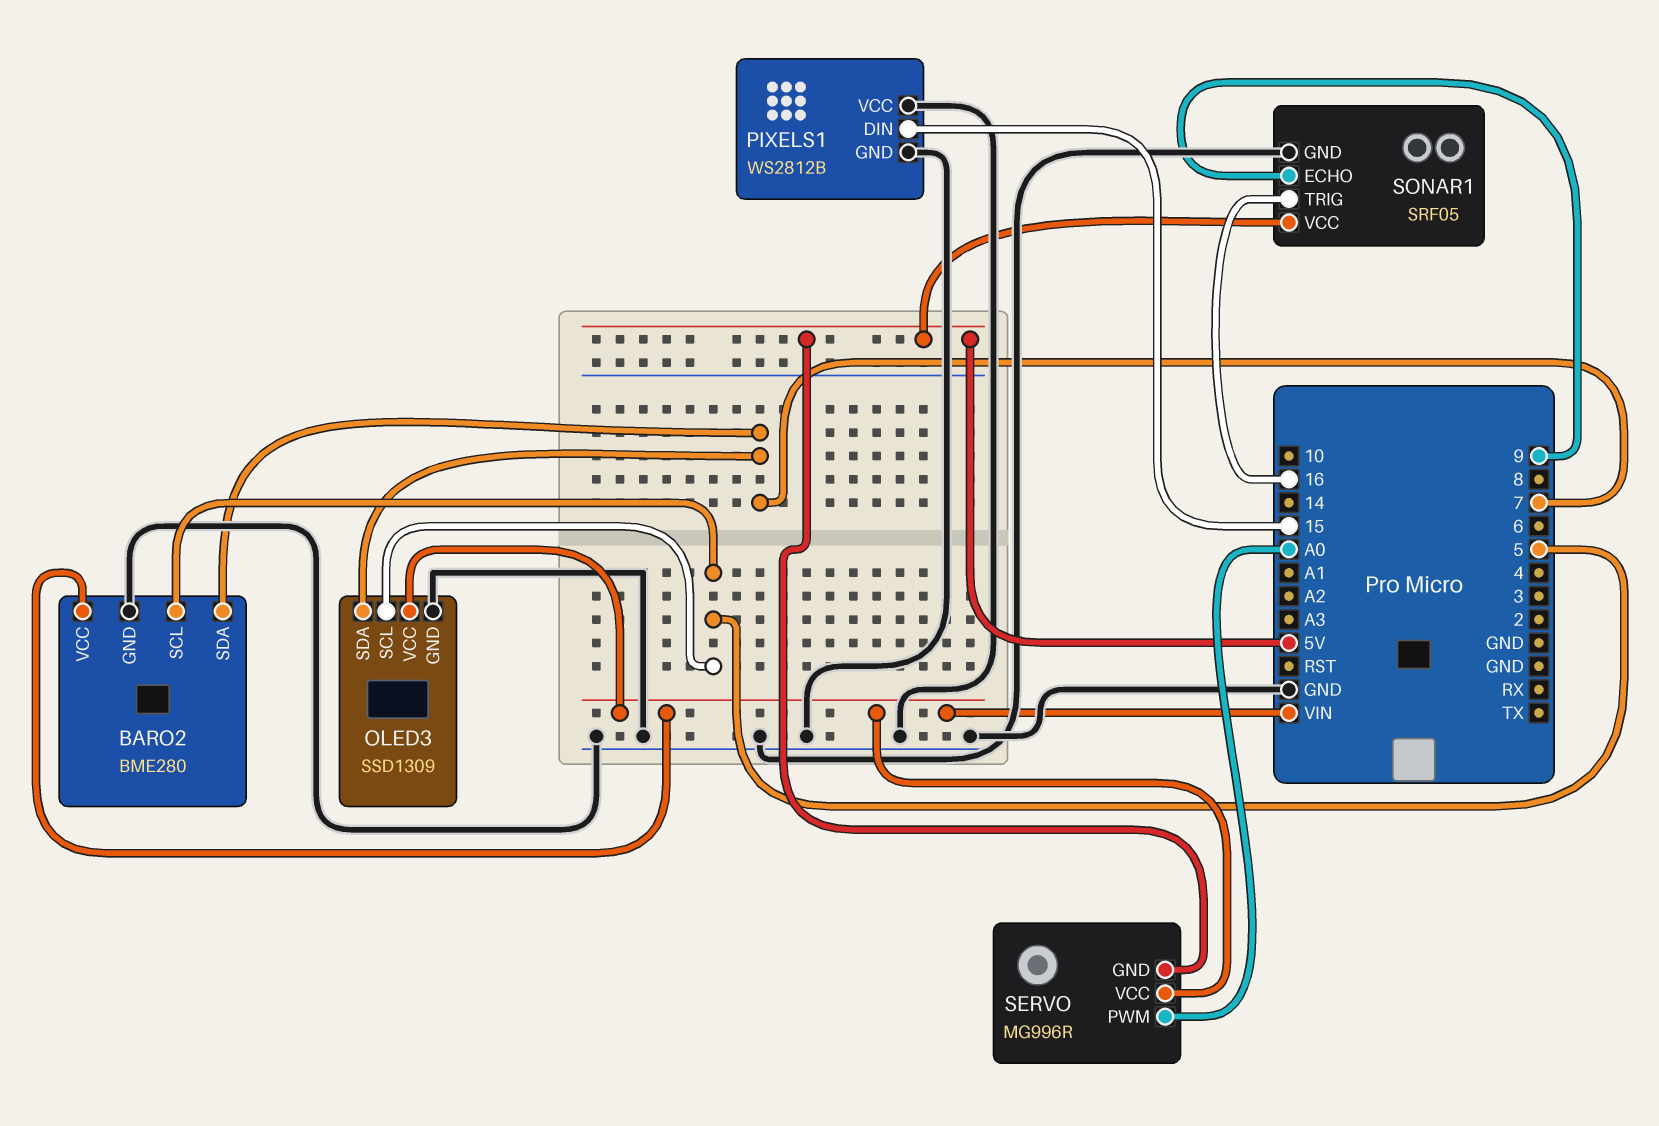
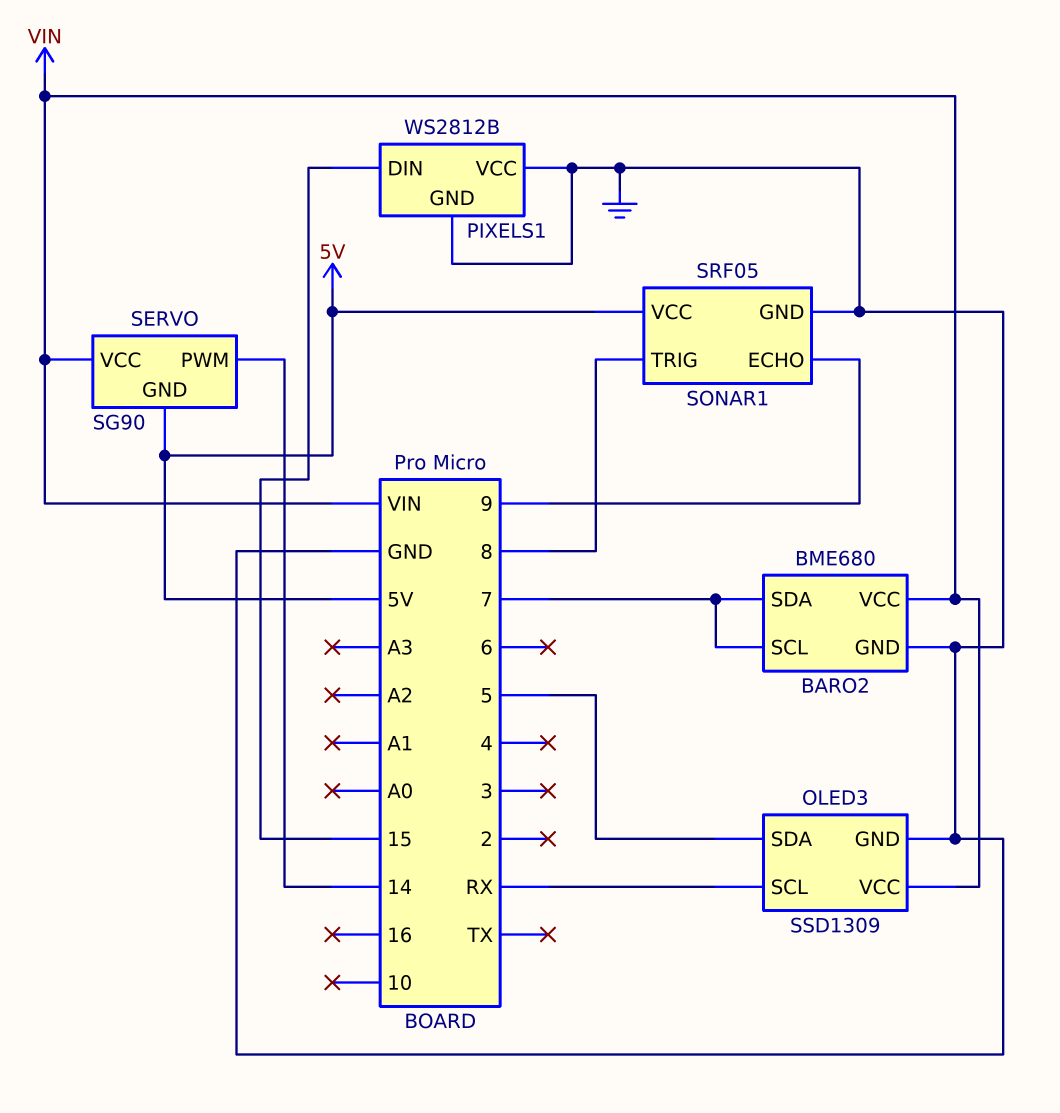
BARO2: BME280 -> BME680
BARO2 pin SCL: 5 -> 7
OLED3 pin SCL: 5 -> RX
OLED3 pin SDA: 7 -> 5
SERVO: MG996R -> SG90
SERVO pin PWM: A0 -> 14
SONAR1 pin TRIG: 16 -> 8

